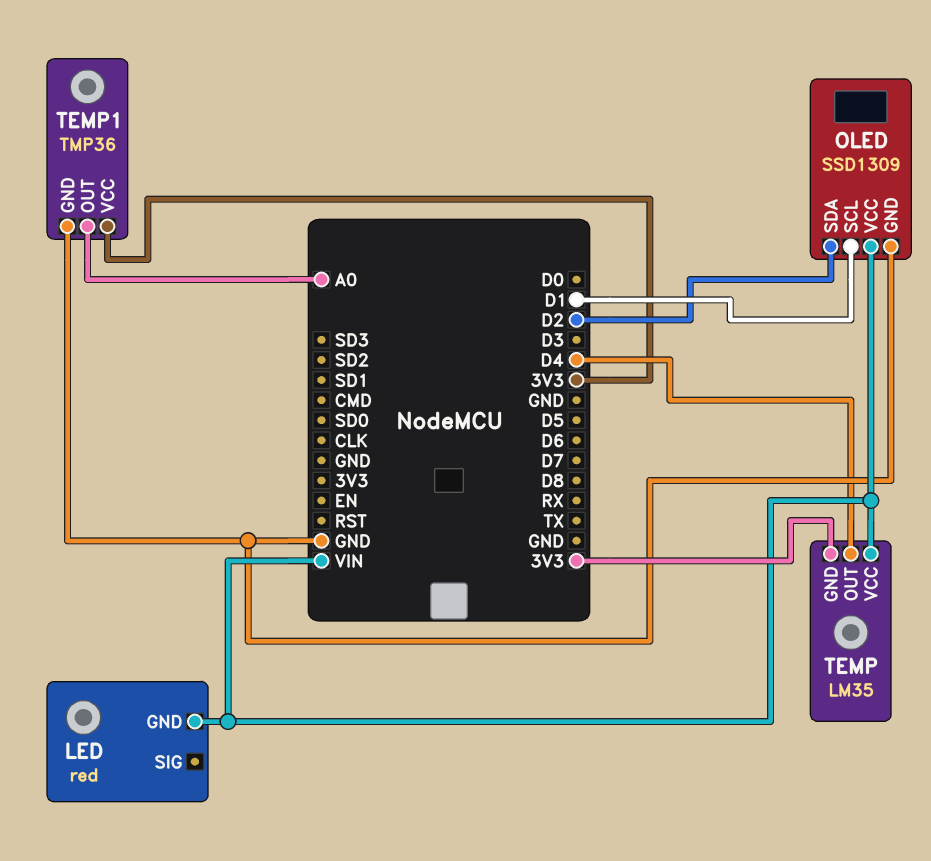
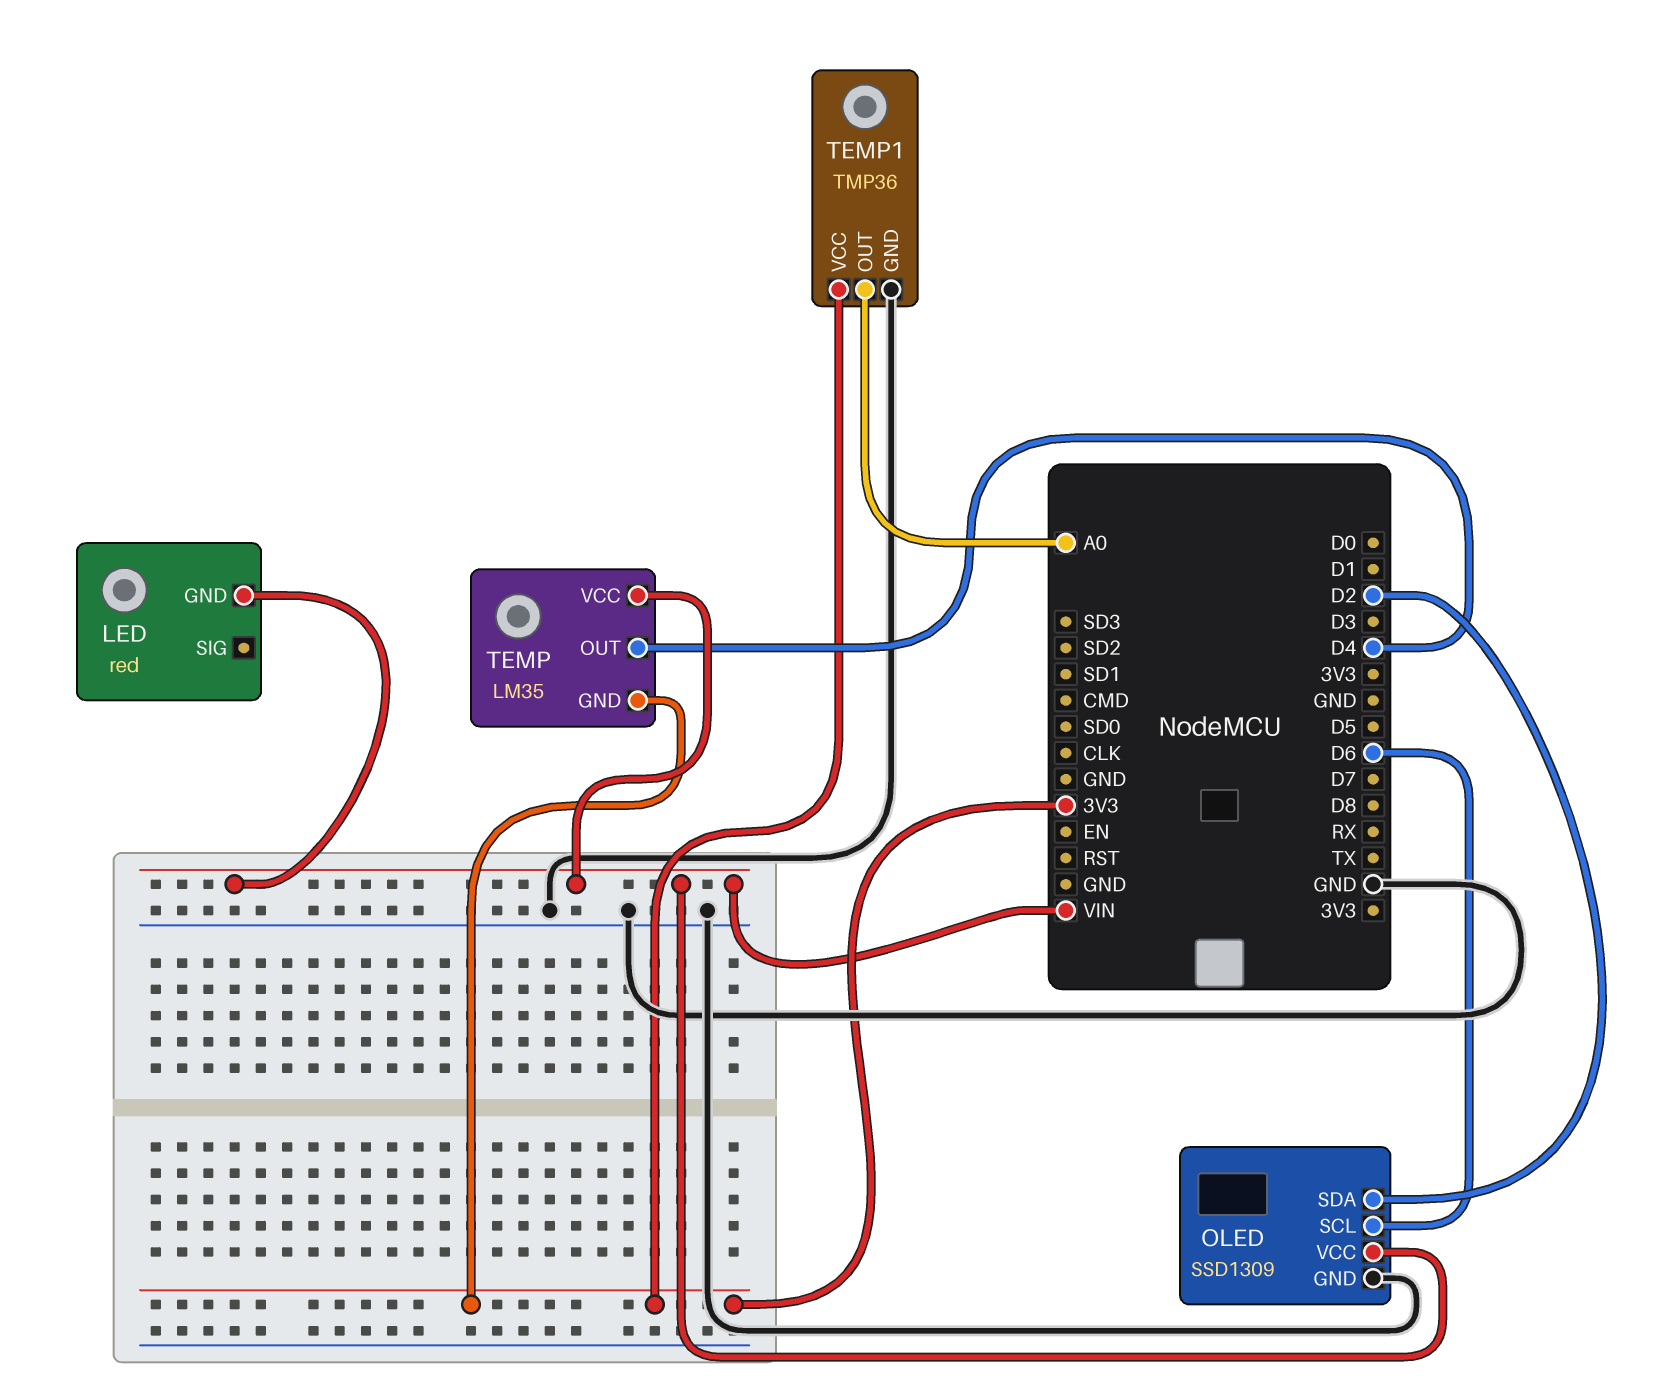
OLED pin SCL: D1 -> D6

